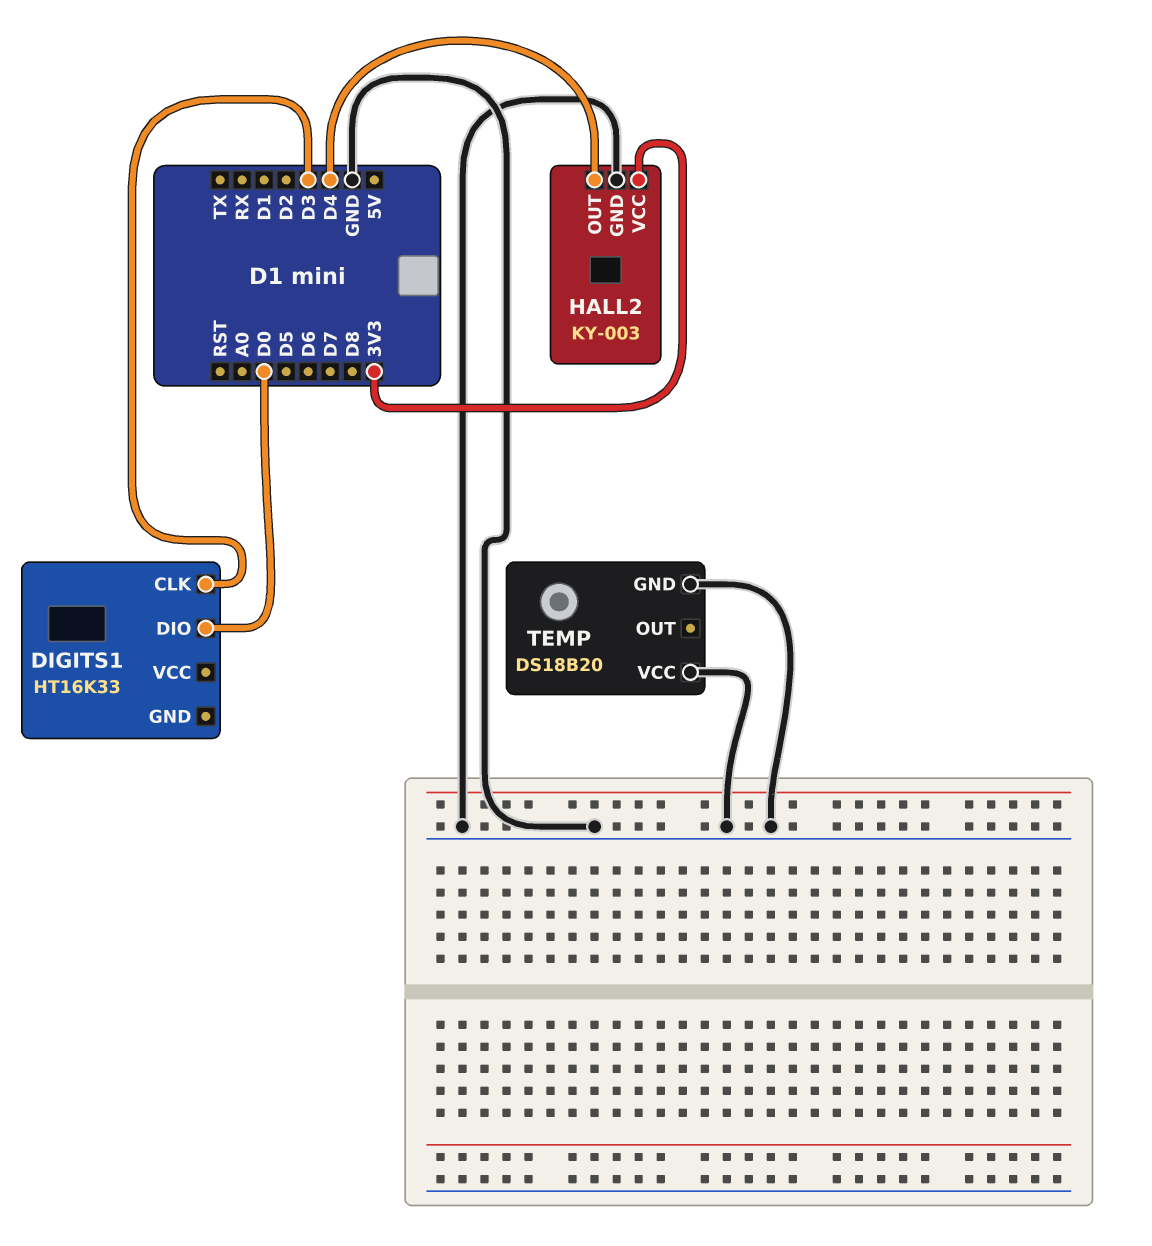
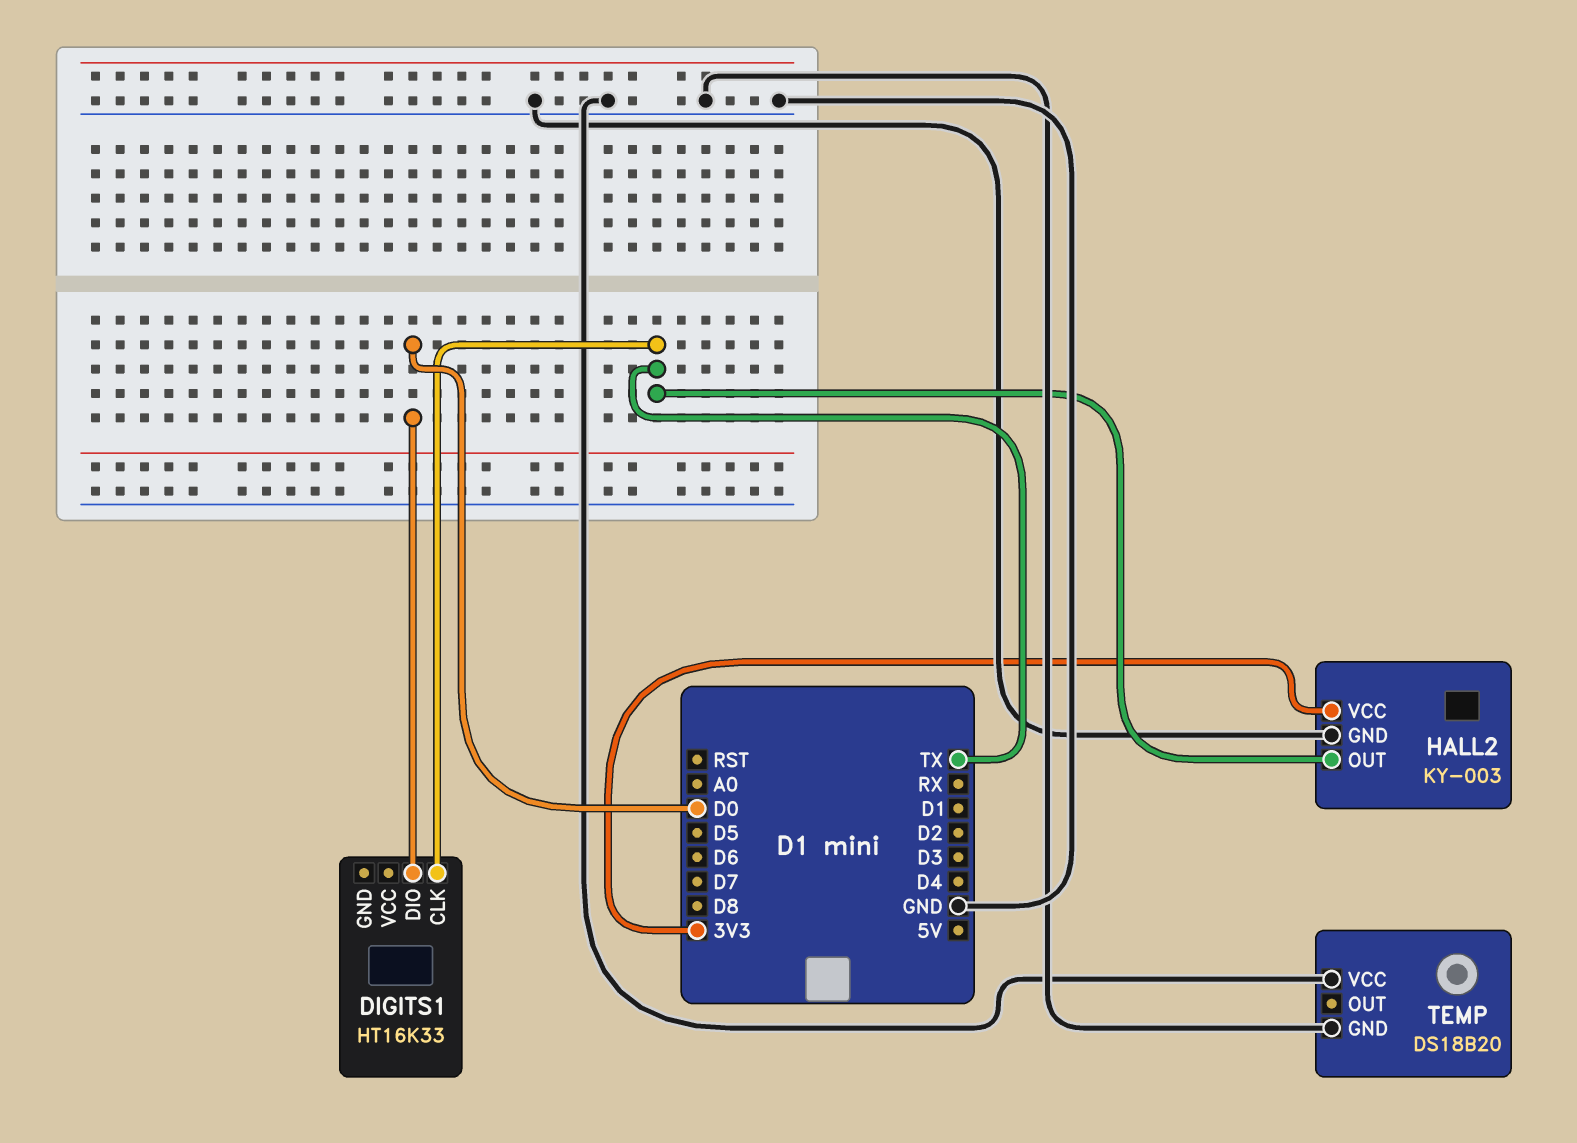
DIGITS1 pin CLK: D3 -> TX
HALL2 pin OUT: D4 -> TX

